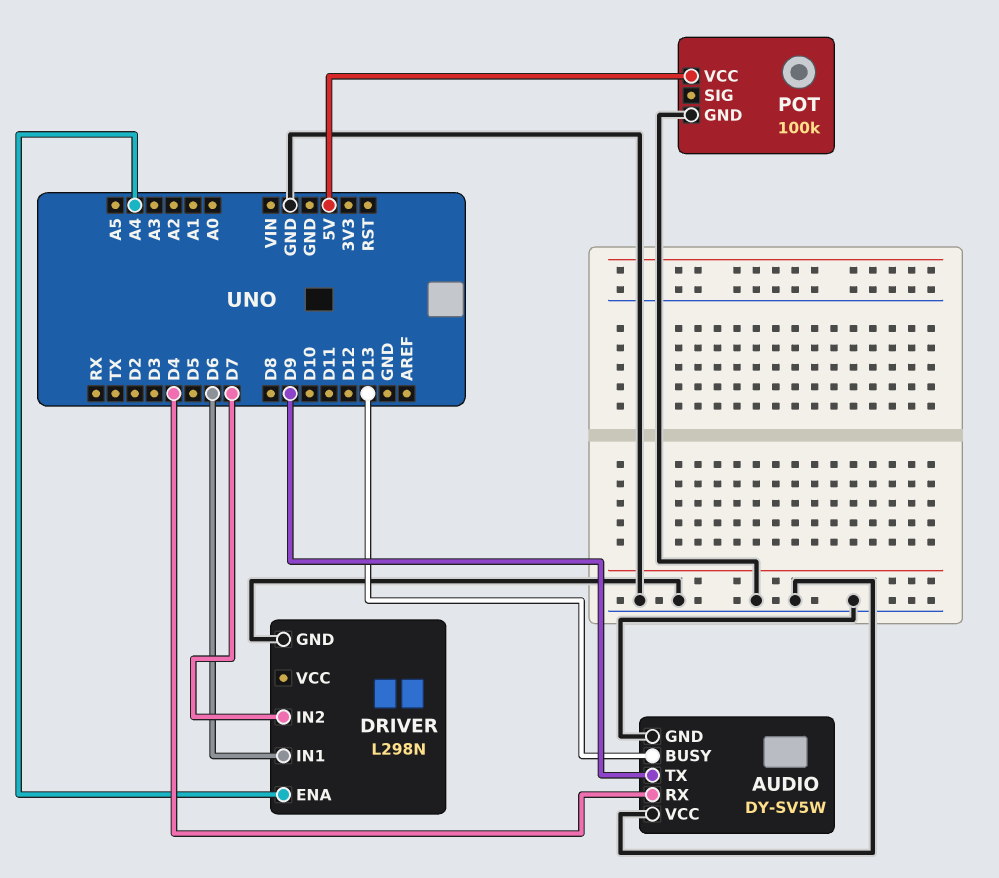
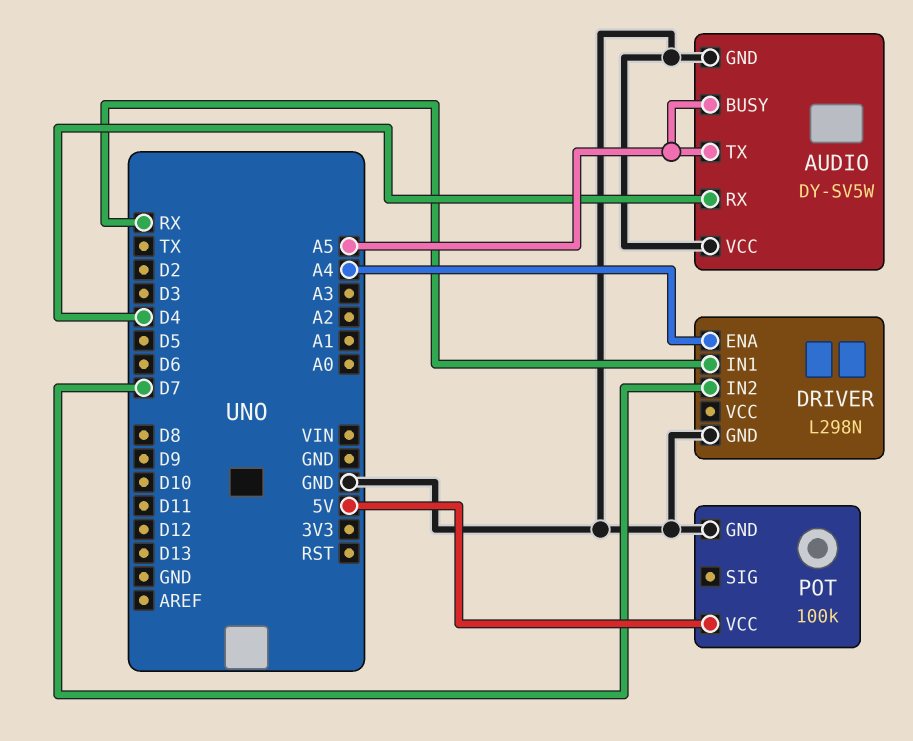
AUDIO pin BUSY: D13 -> A5
AUDIO pin TX: D9 -> A5
DRIVER pin IN1: D6 -> RX

